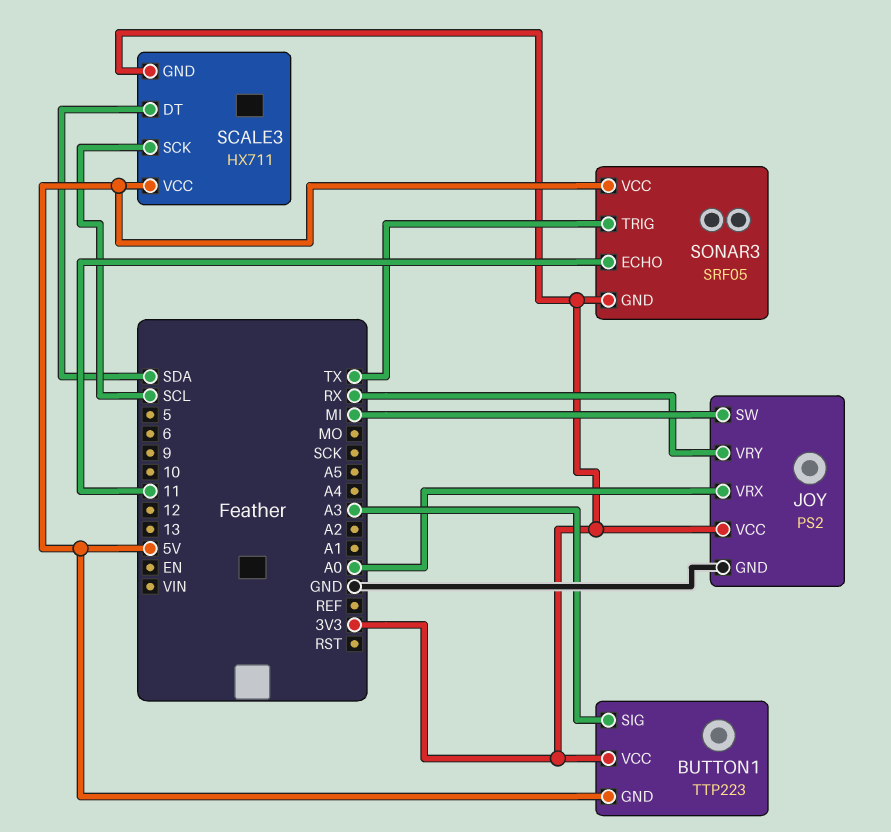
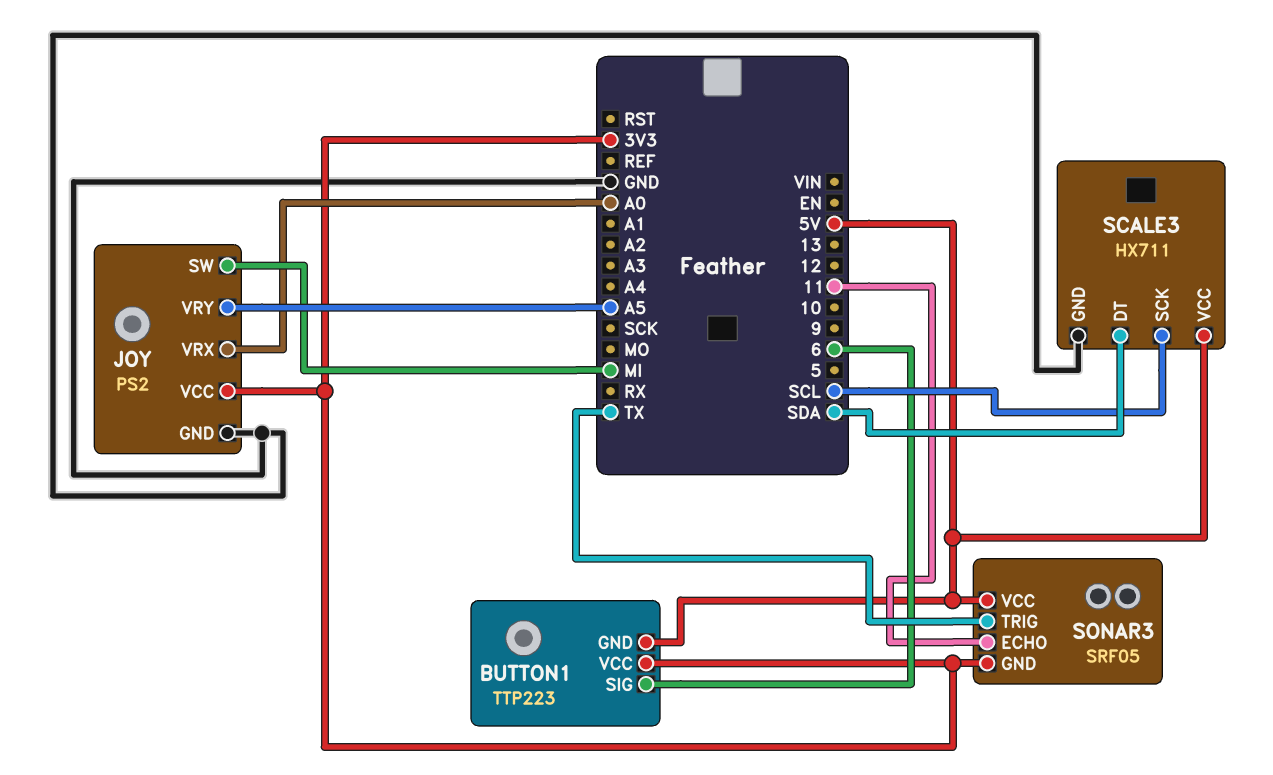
BUTTON1 pin SIG: A3 -> 6
JOY pin VRY: RX -> A5
SCALE3 pin GND: 3V3 -> GND

